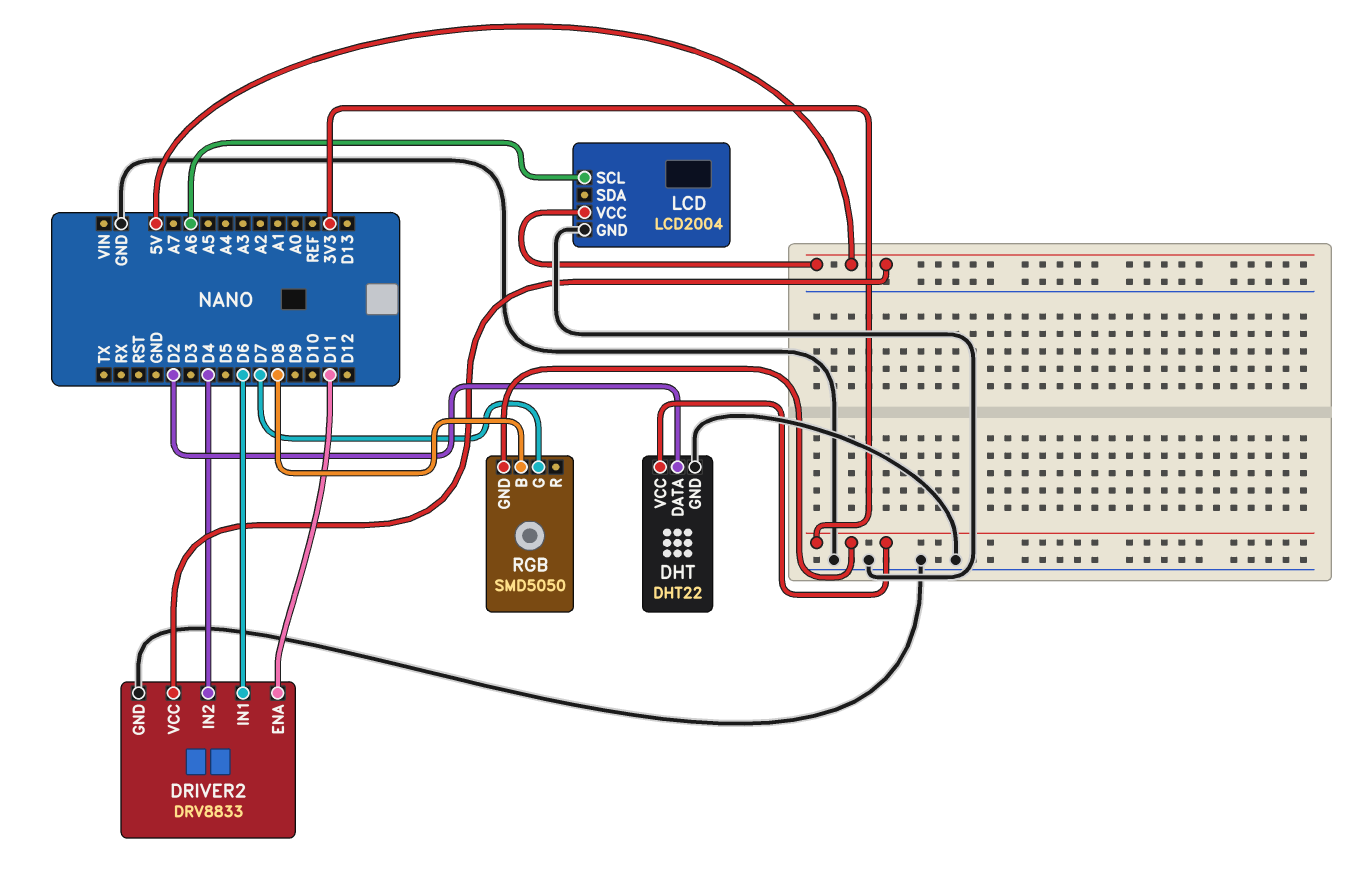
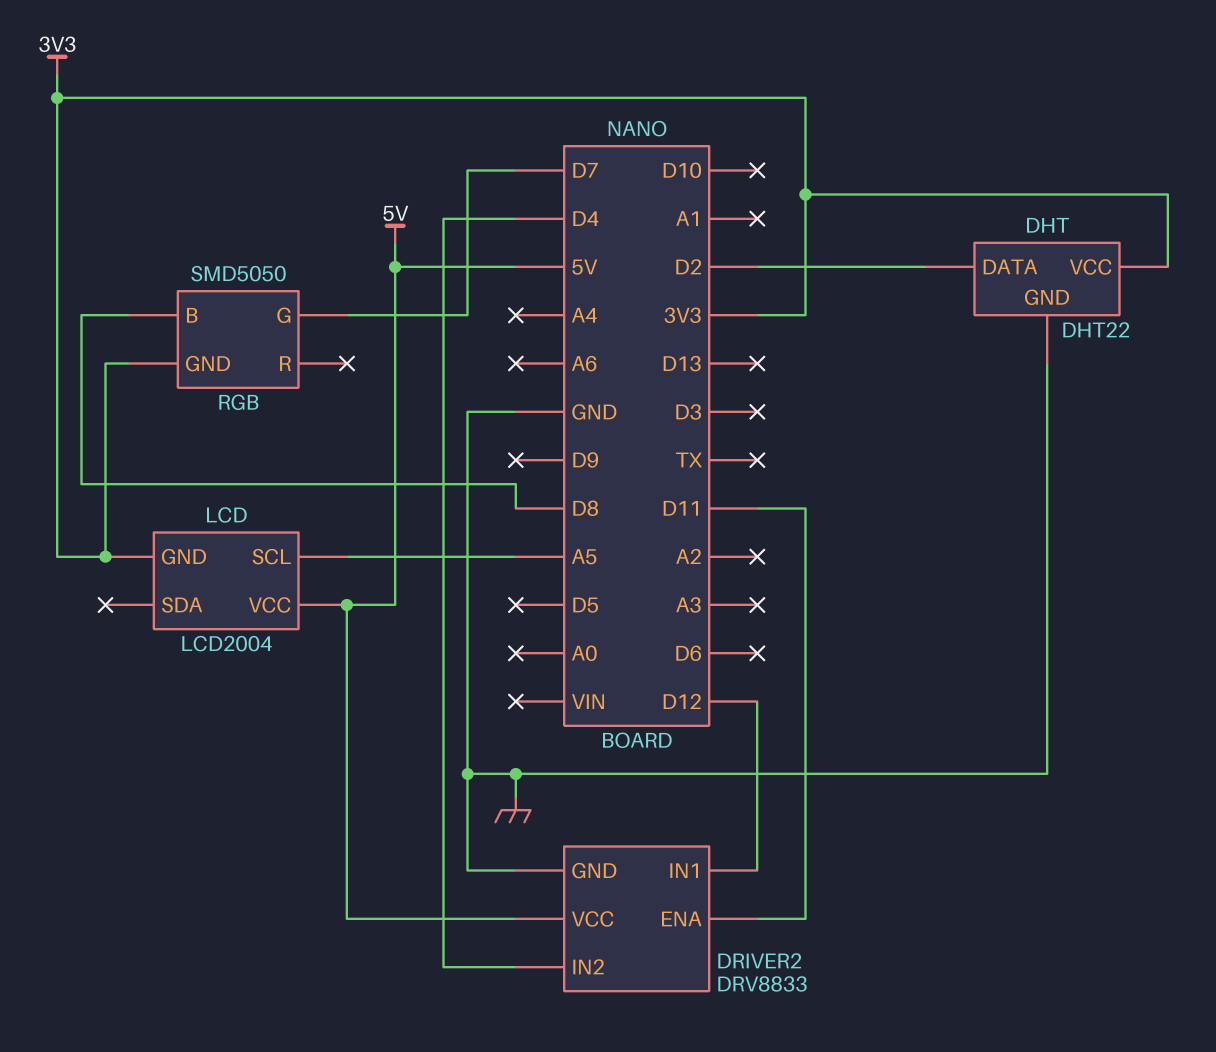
DRIVER2 pin IN1: D6 -> D12
LCD pin GND: GND -> 3V3
LCD pin SCL: A6 -> A5

